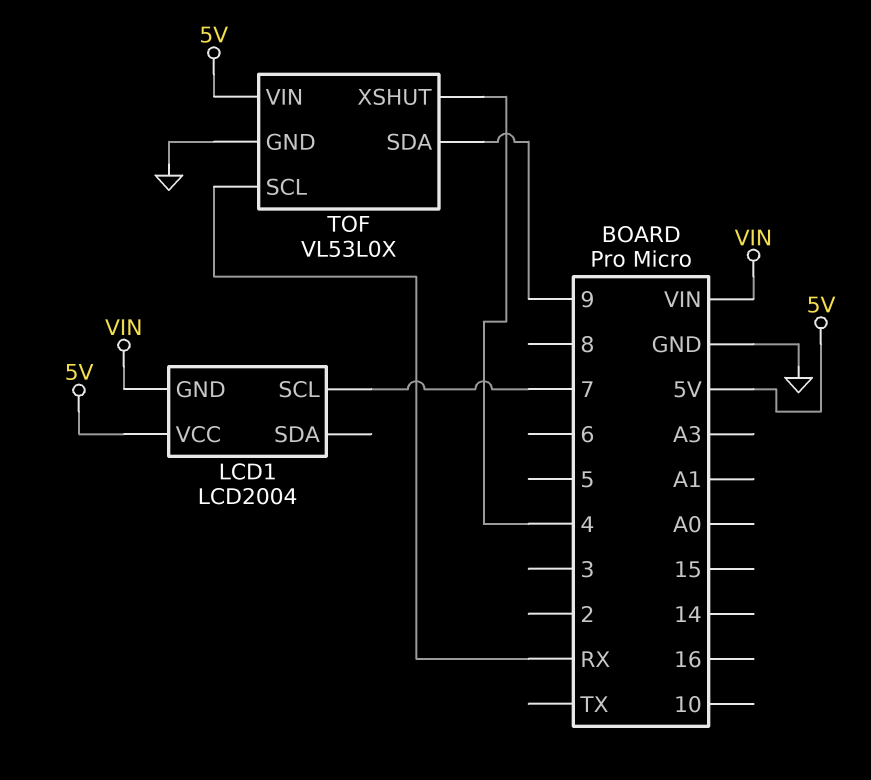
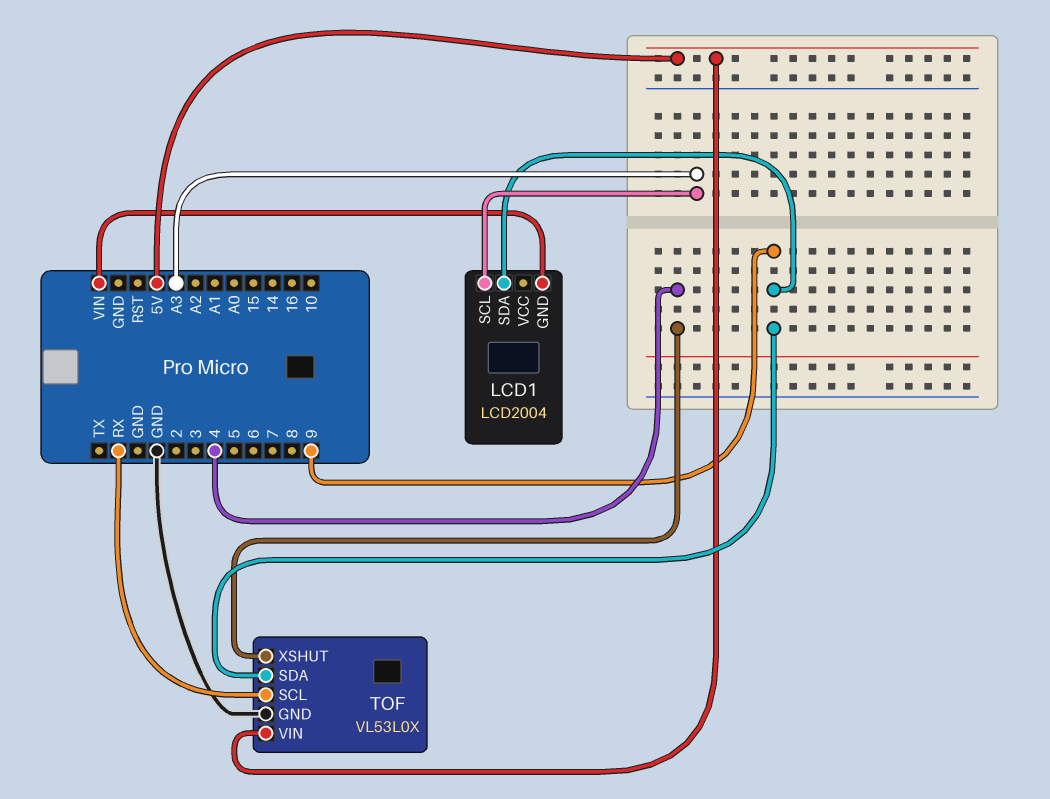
LCD1 pin SCL: 7 -> A3
LCD1 pin SDA: none -> 9
LCD1 pin VCC: 5V -> none

